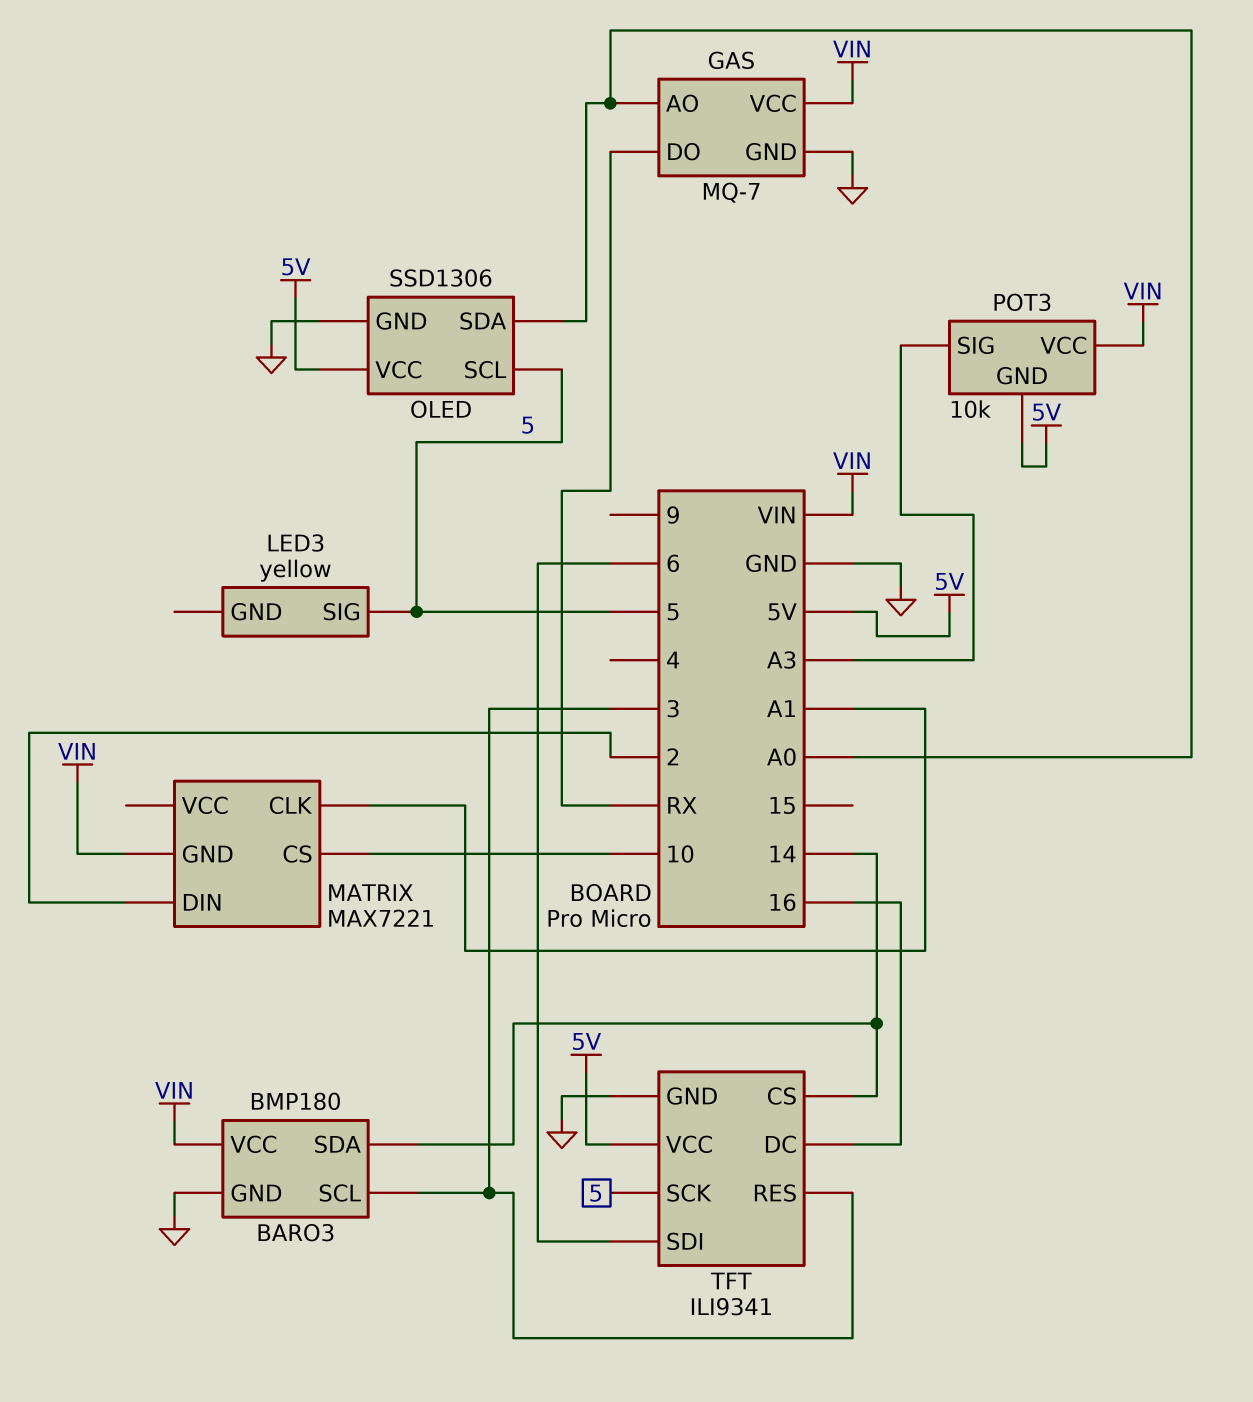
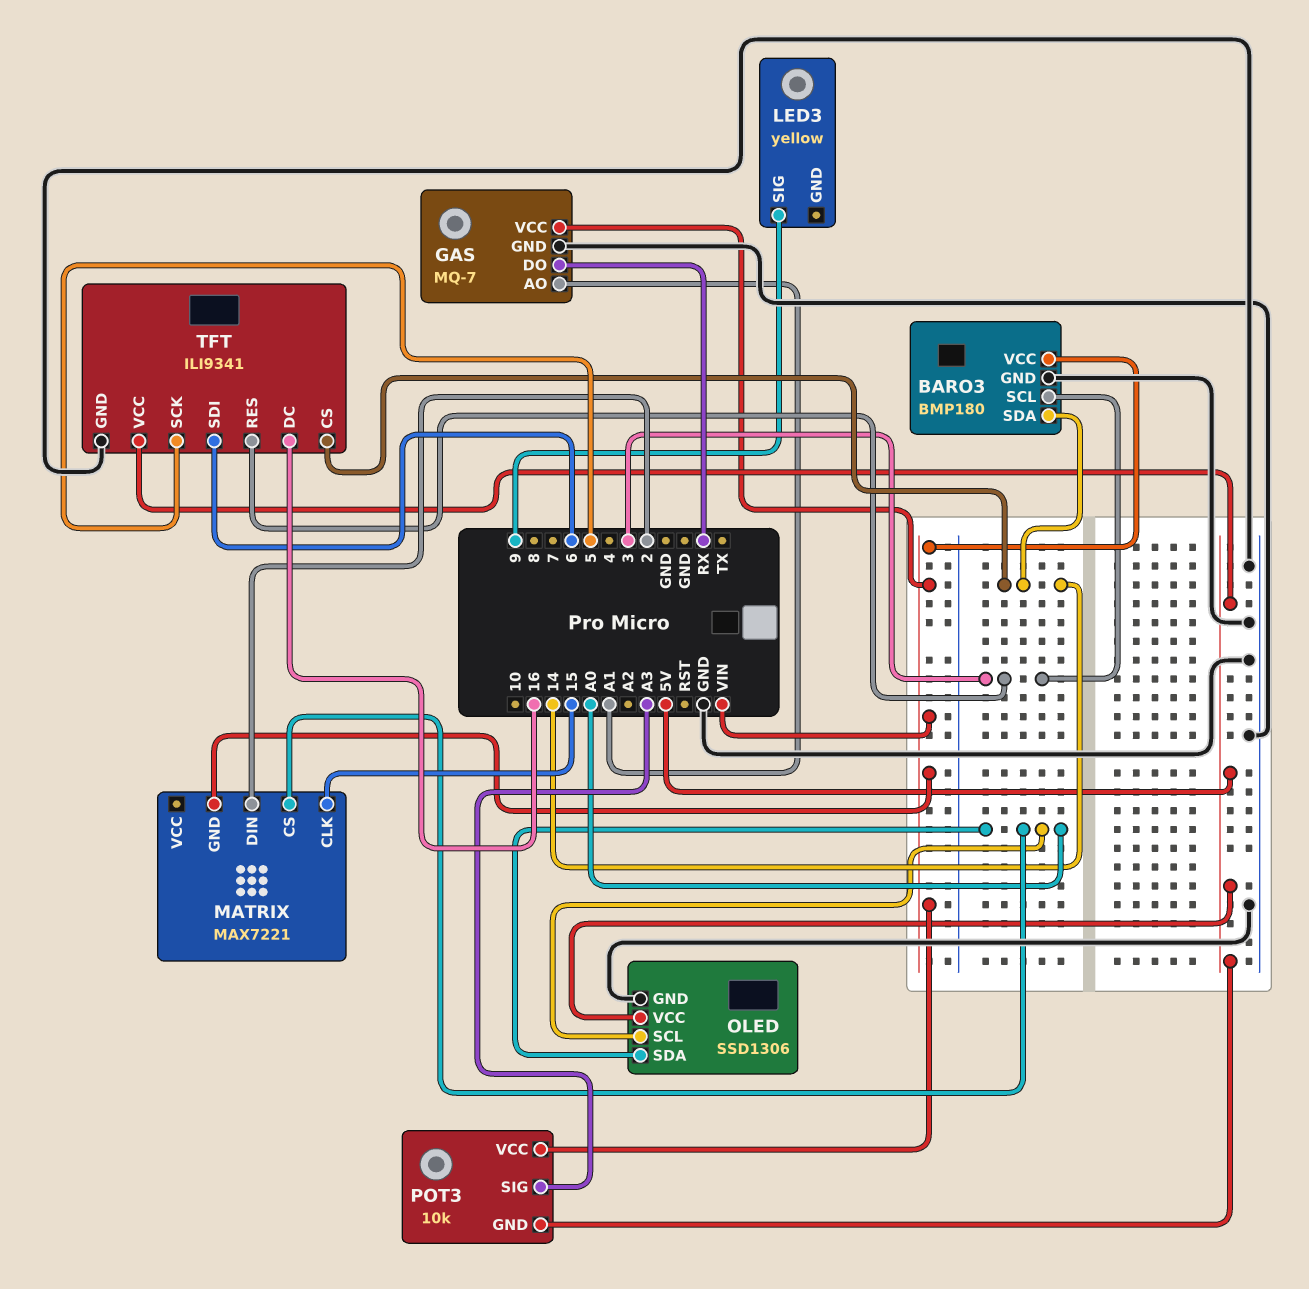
GAS pin AO: A0 -> A1
LED3 pin SIG: 5 -> 9
MATRIX pin CLK: A1 -> 15
MATRIX pin CS: 10 -> A0
OLED pin SCL: 5 -> A0

